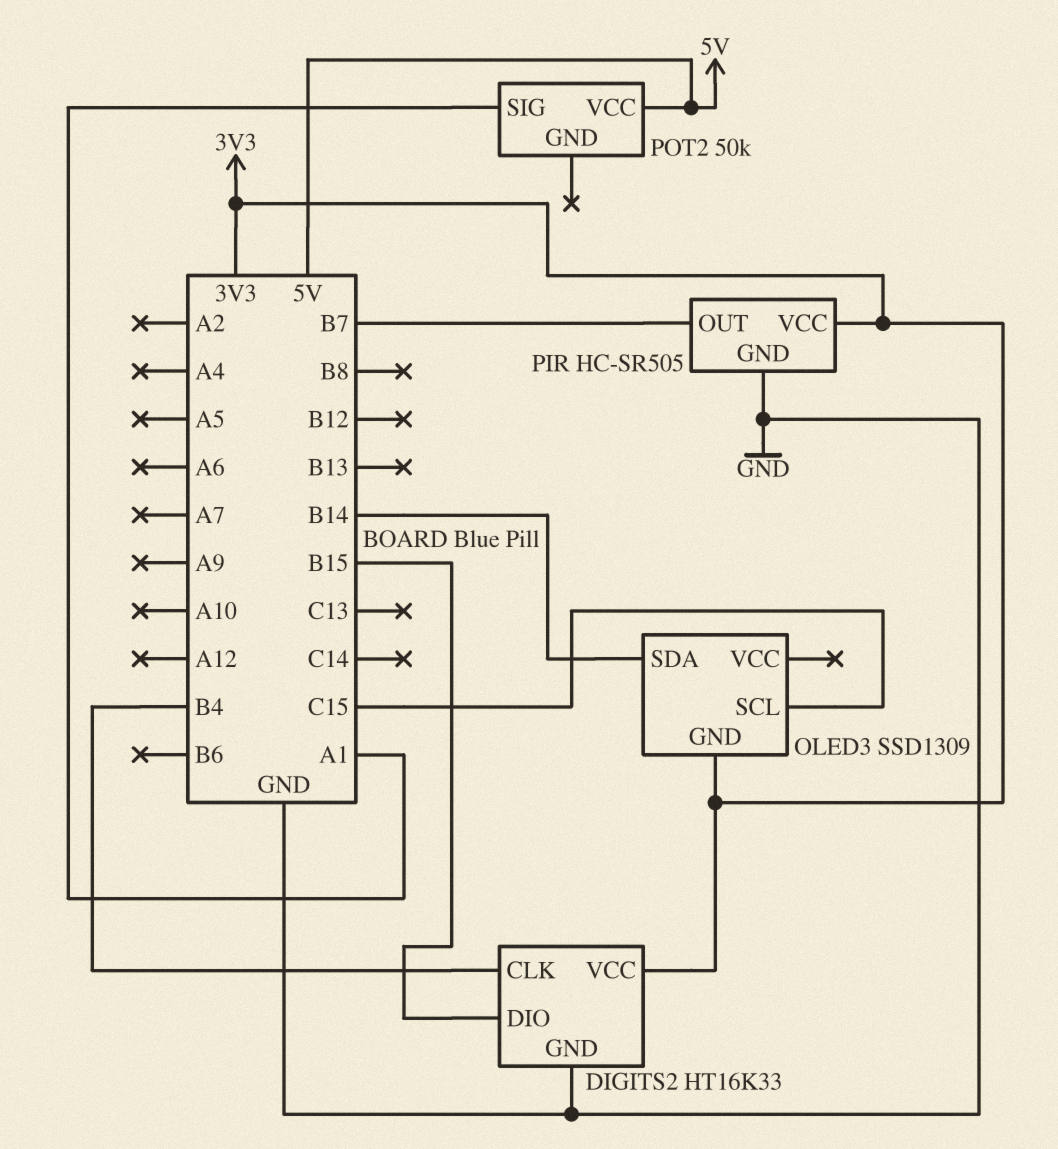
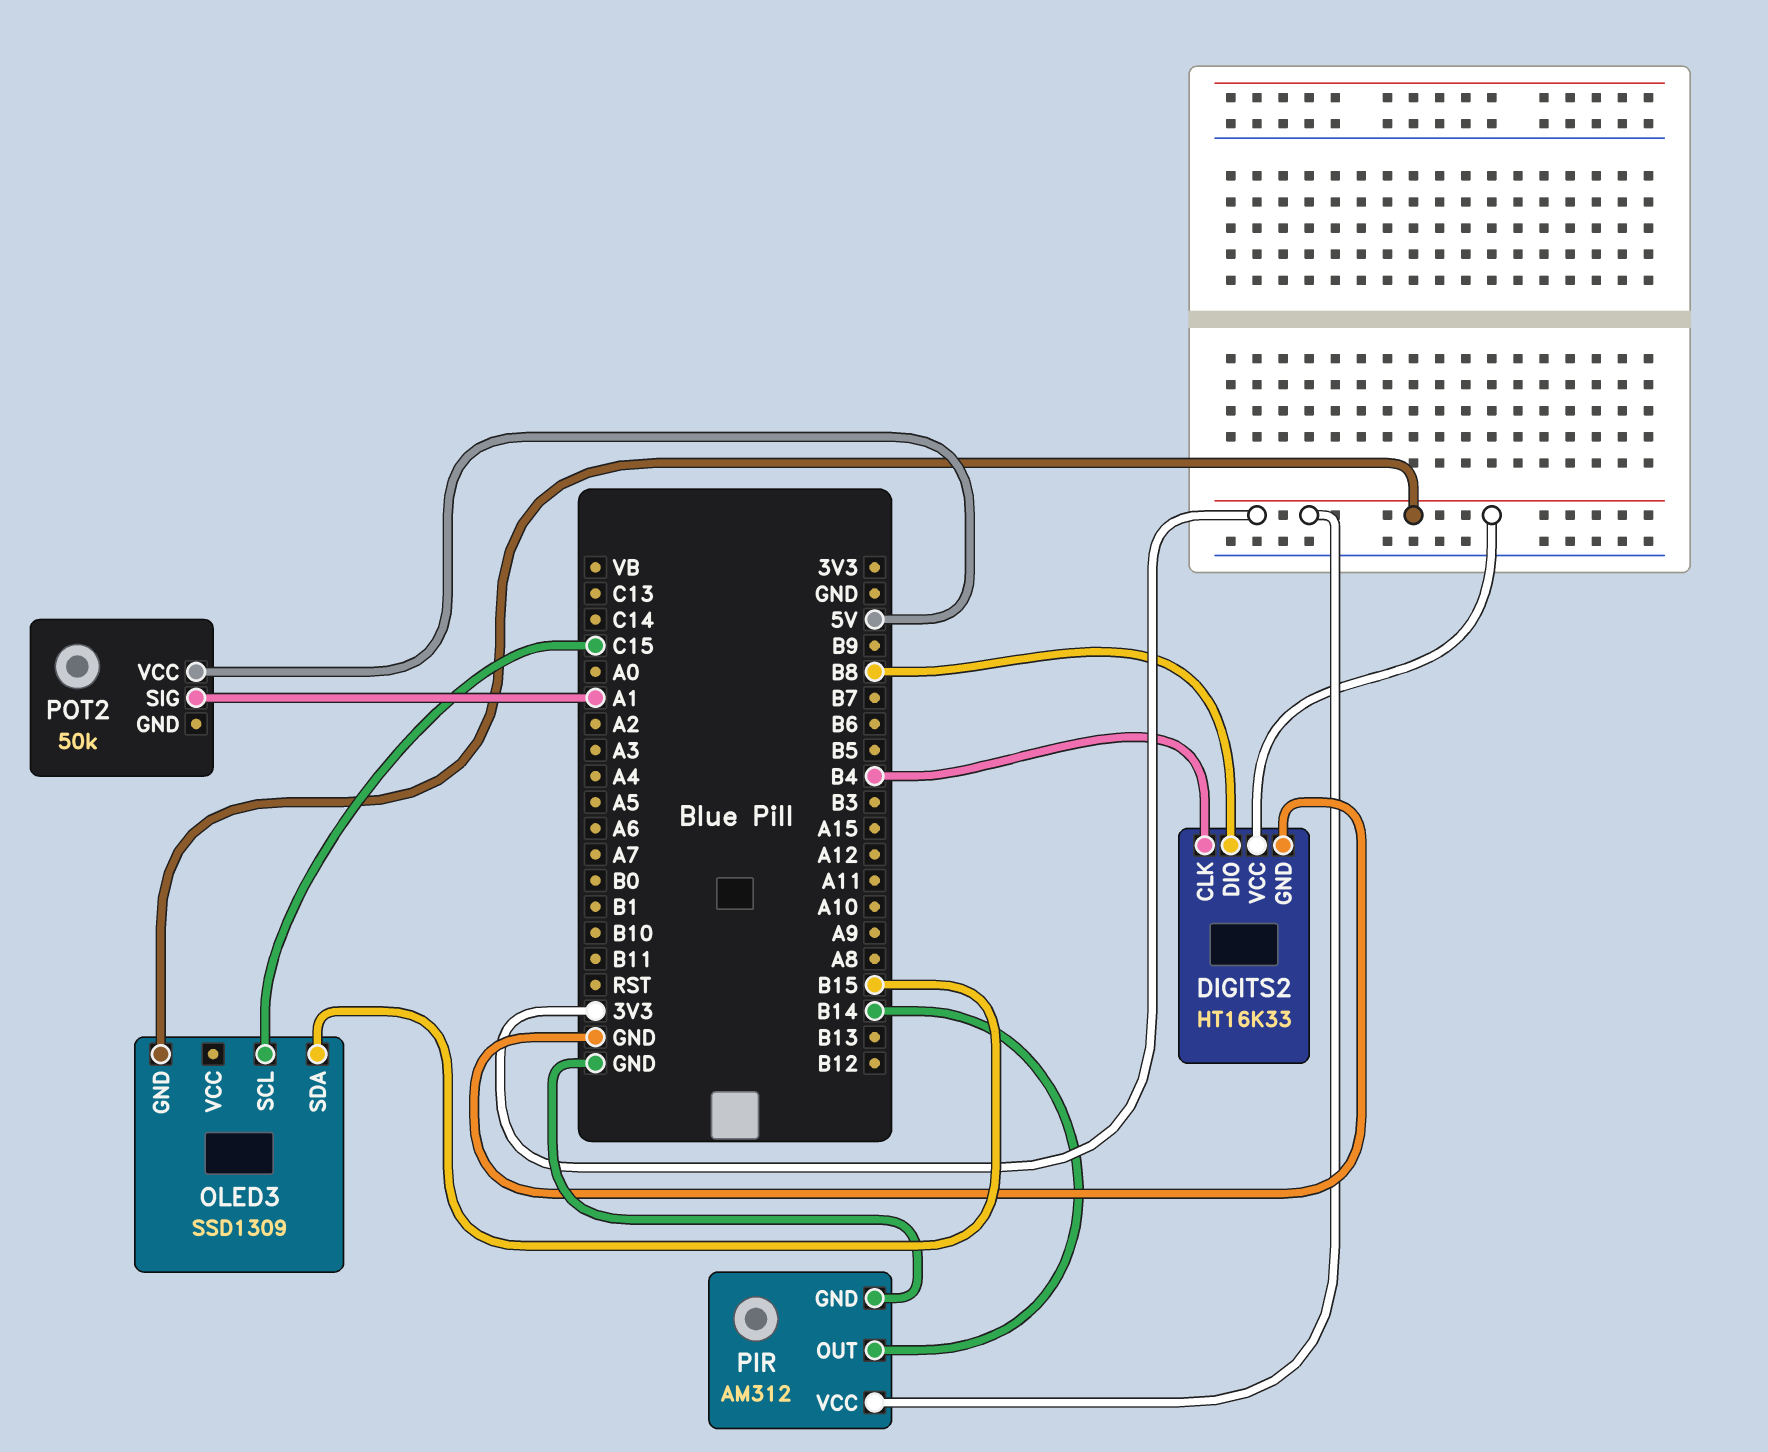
DIGITS2 pin DIO: B15 -> B8
OLED3 pin SDA: B14 -> B15
PIR: HC-SR505 -> AM312
PIR pin OUT: B7 -> B14

